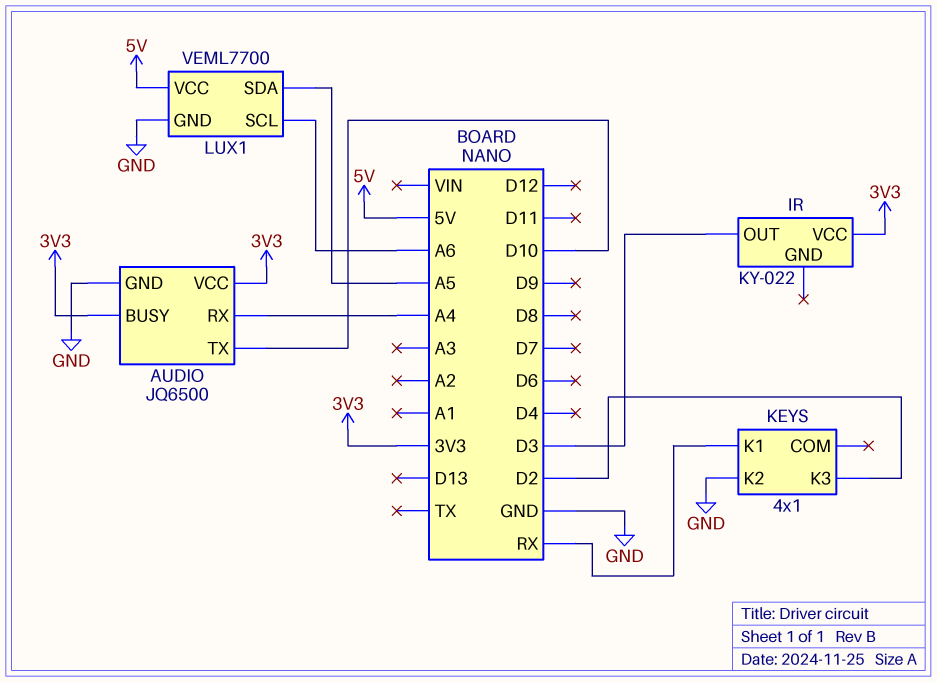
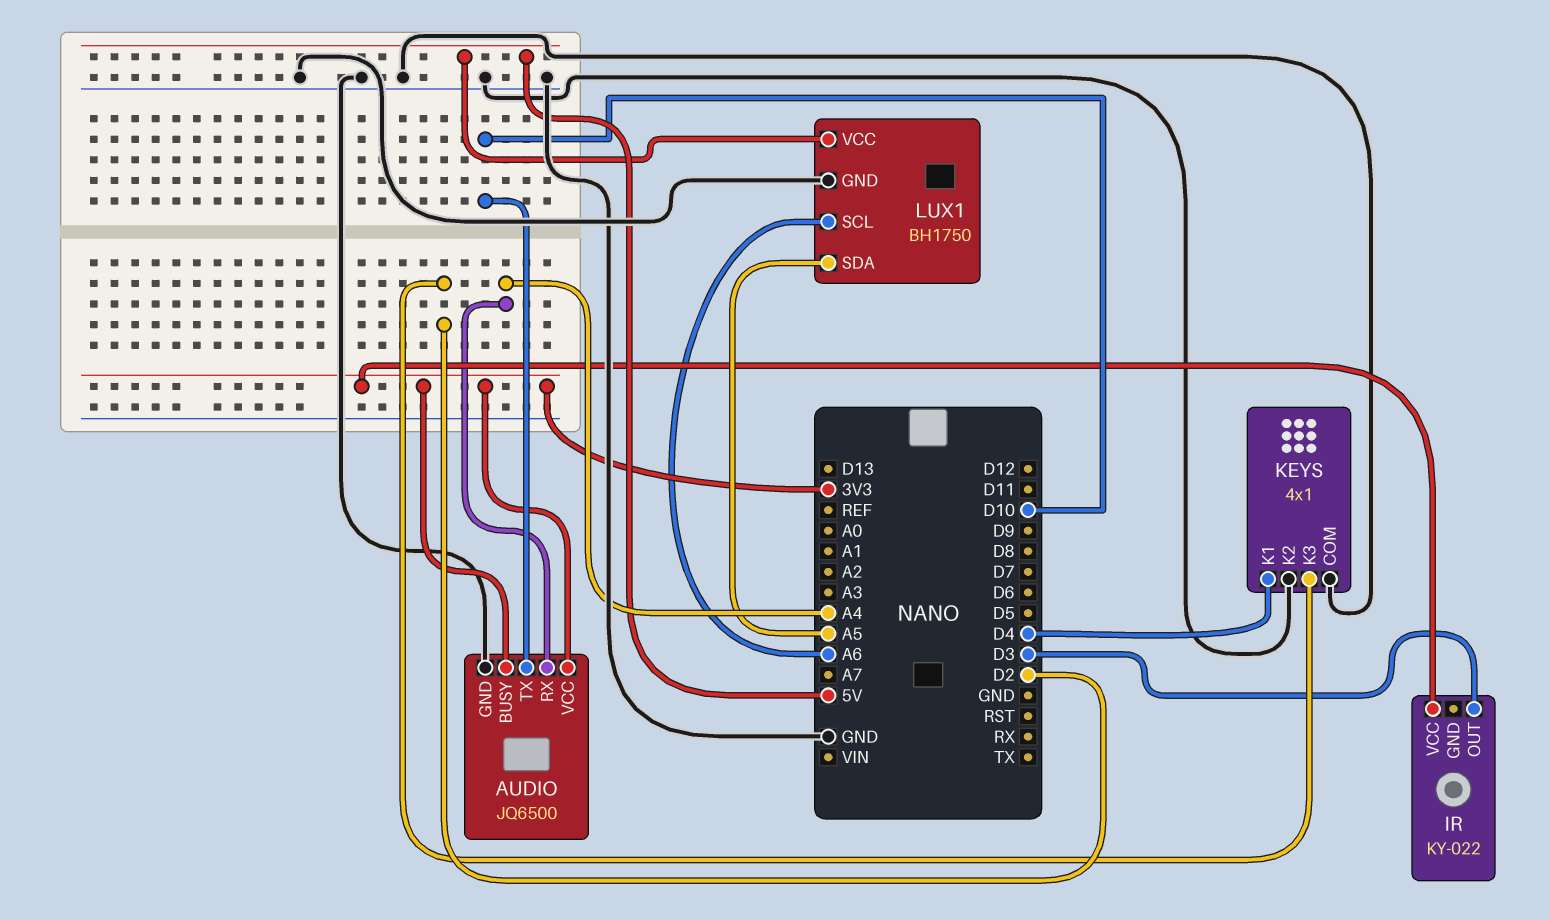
KEYS pin COM: none -> GND
KEYS pin K1: RX -> D4
LUX1: VEML7700 -> BH1750

